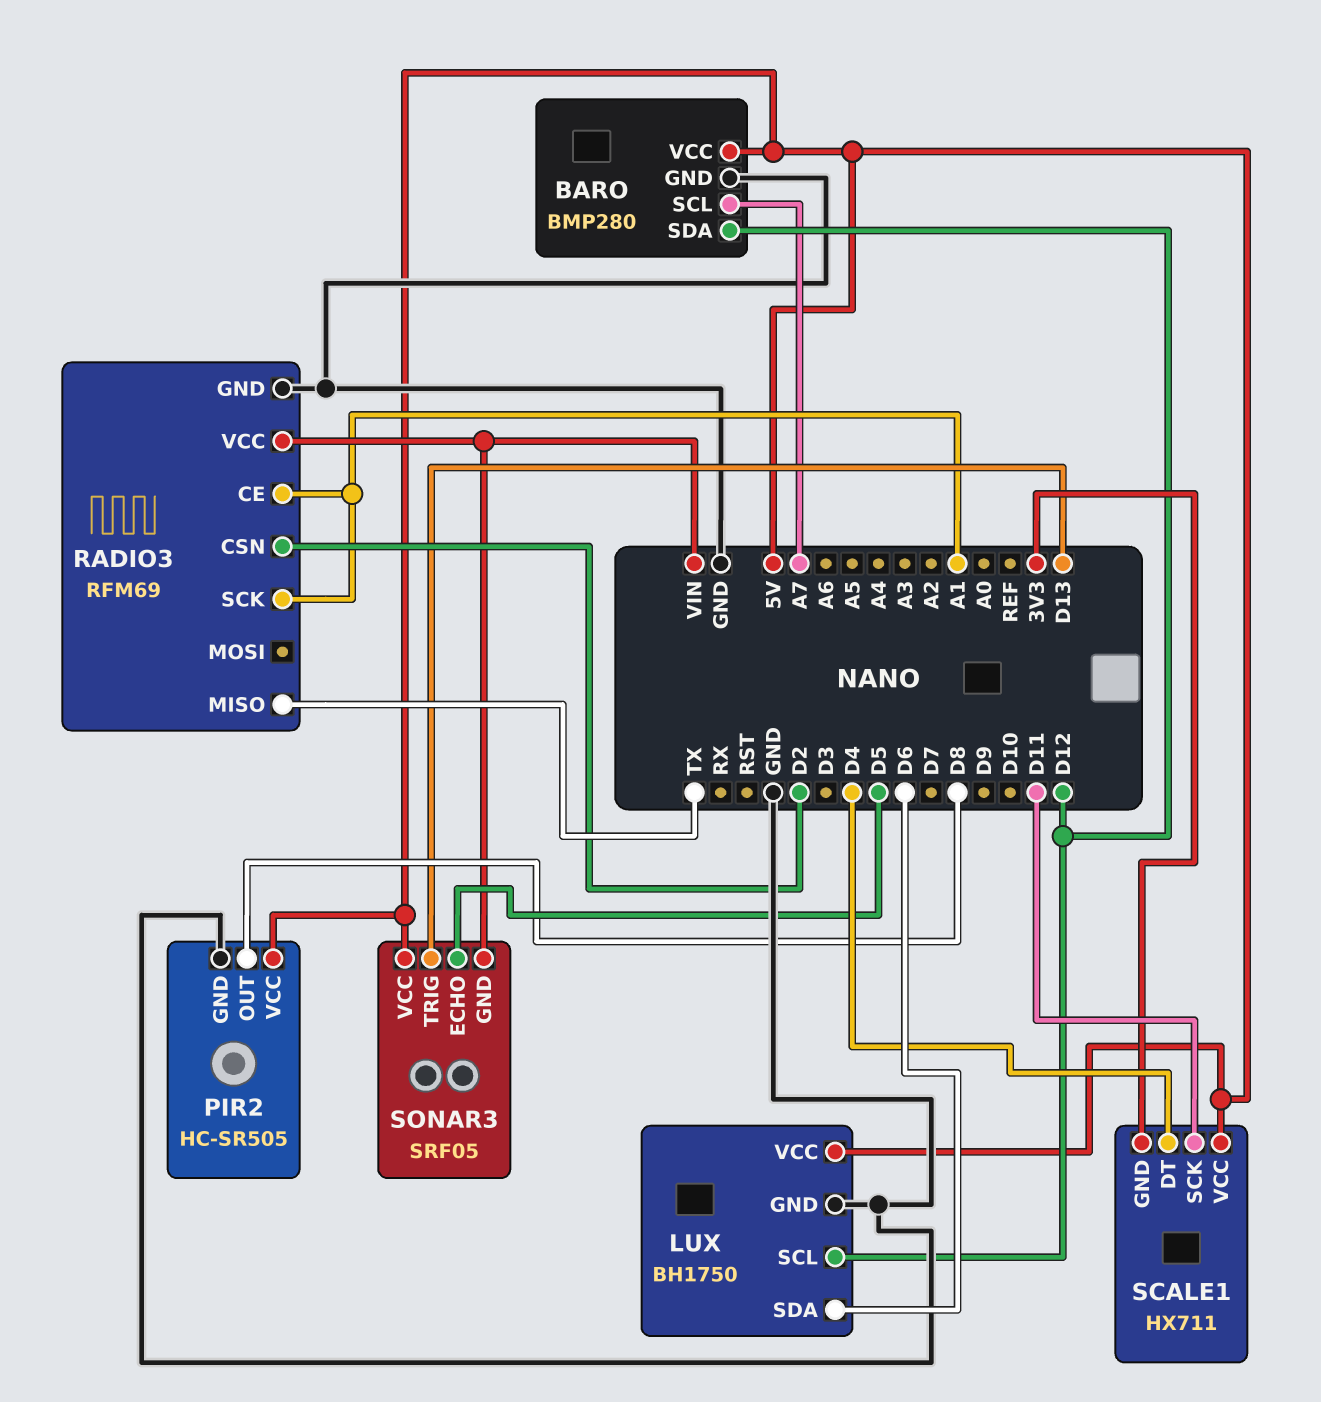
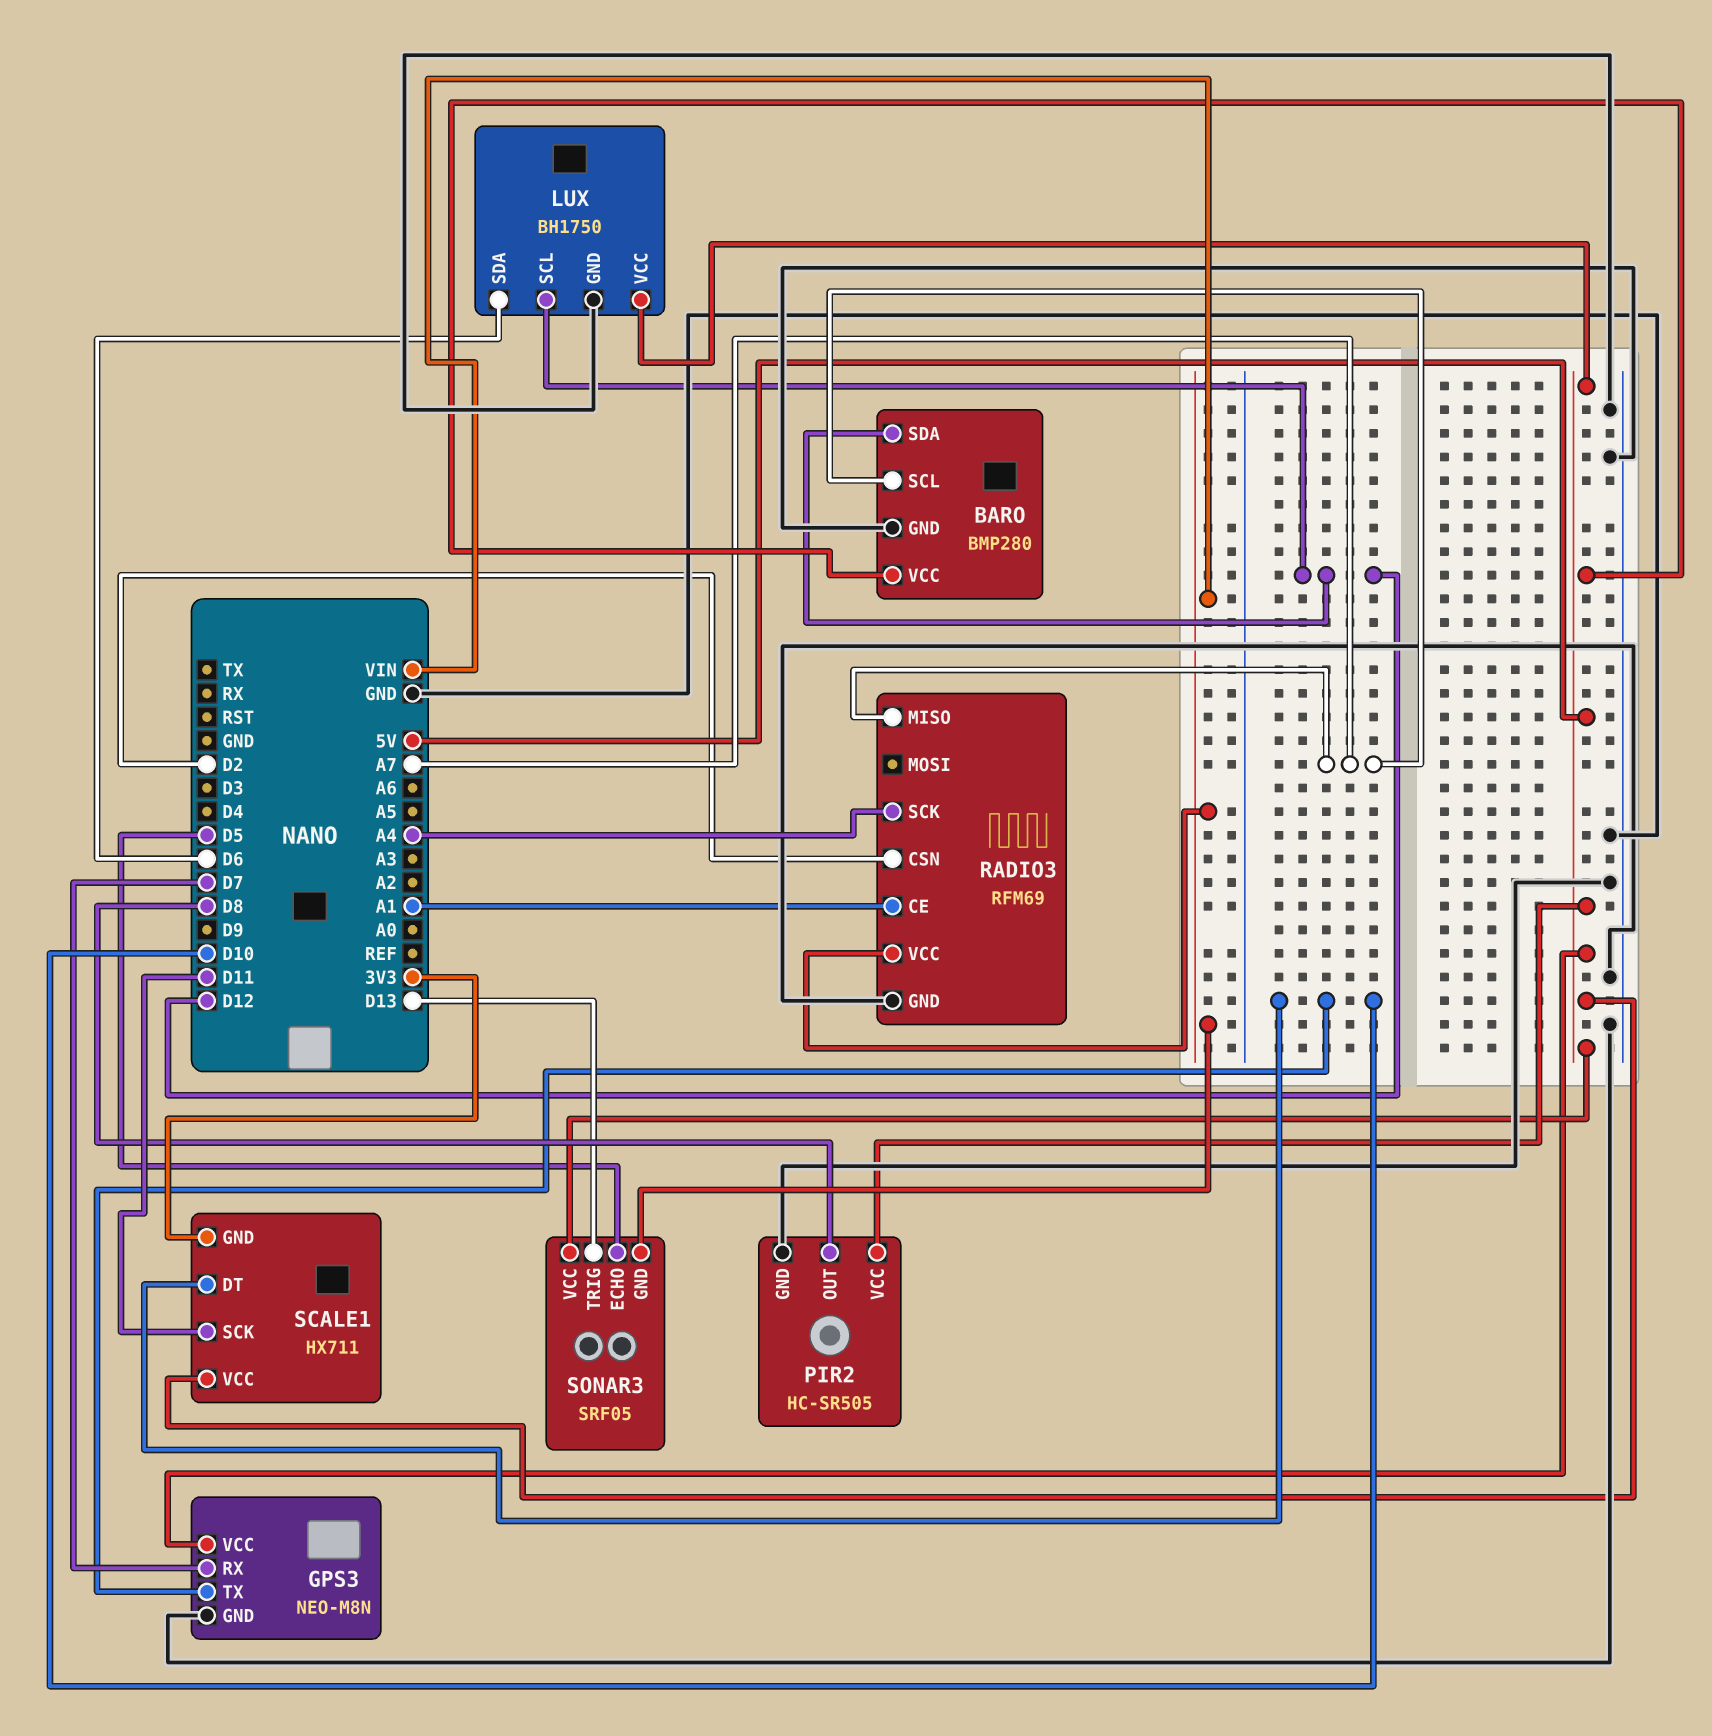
GPS3: none -> NEO-M8N
GPS3 pin GND: none -> GND
GPS3 pin RX: none -> D7
GPS3 pin TX: none -> D10
GPS3 pin VCC: none -> 5V
RADIO3 pin MISO: TX -> A7
RADIO3 pin SCK: A1 -> A4
SCALE1 pin DT: D4 -> D10

